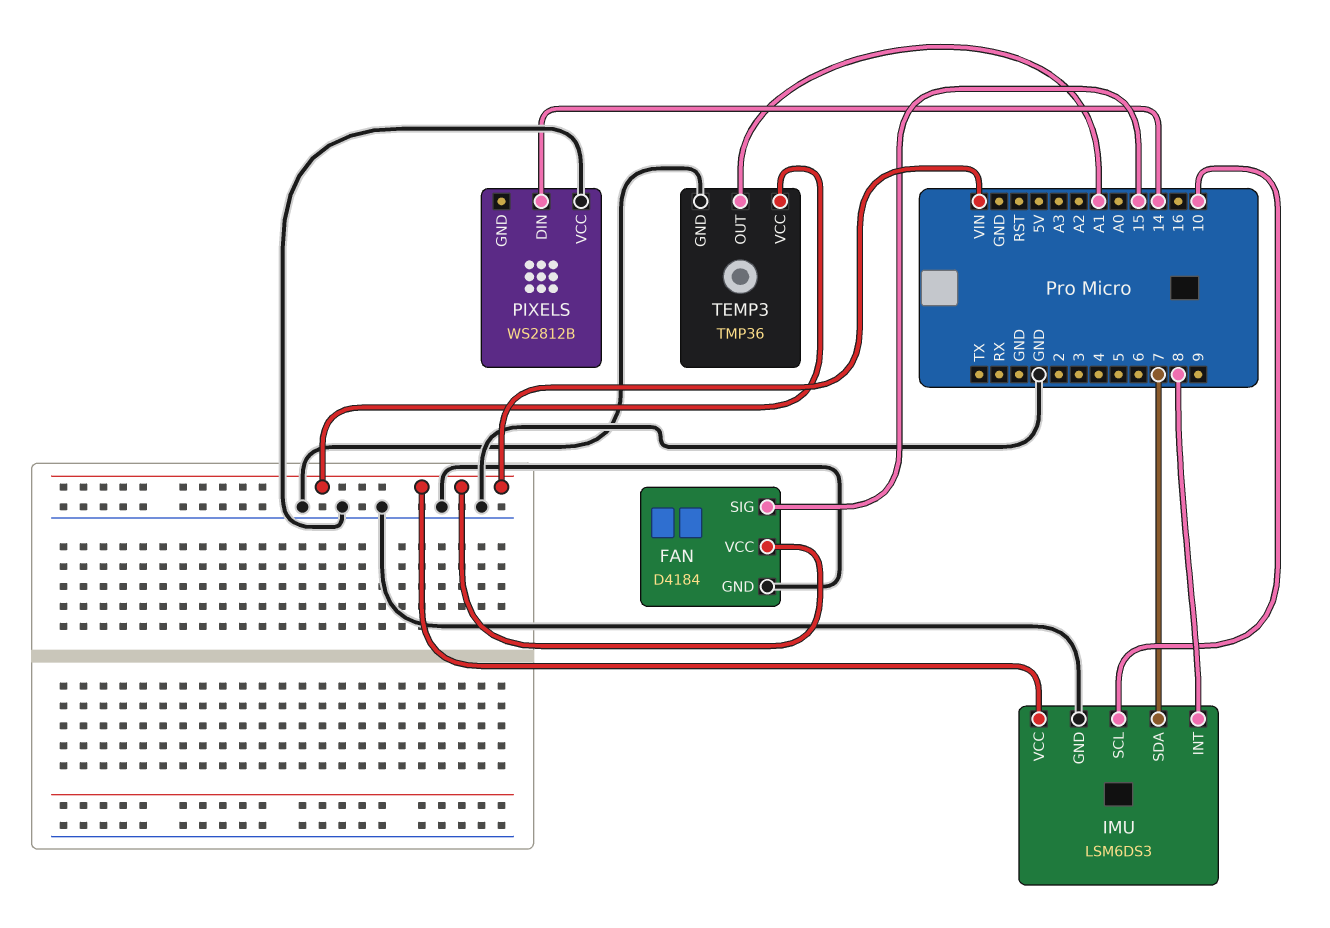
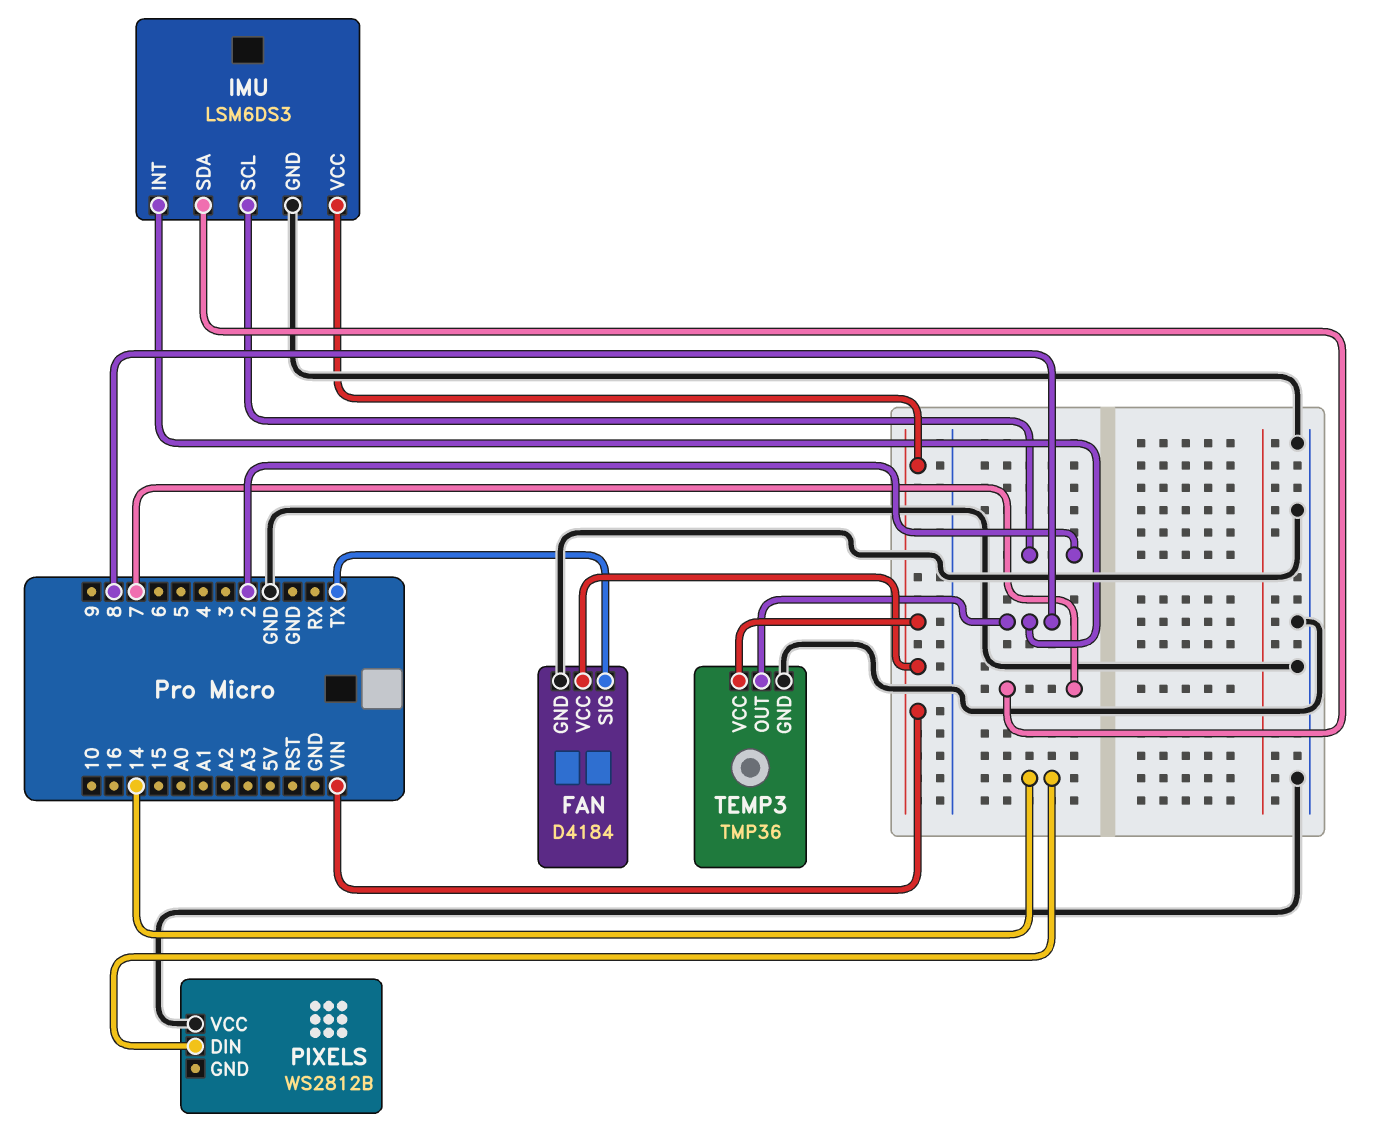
FAN pin SIG: 15 -> TX
IMU pin SCL: 10 -> 2
TEMP3 pin OUT: A1 -> 8

